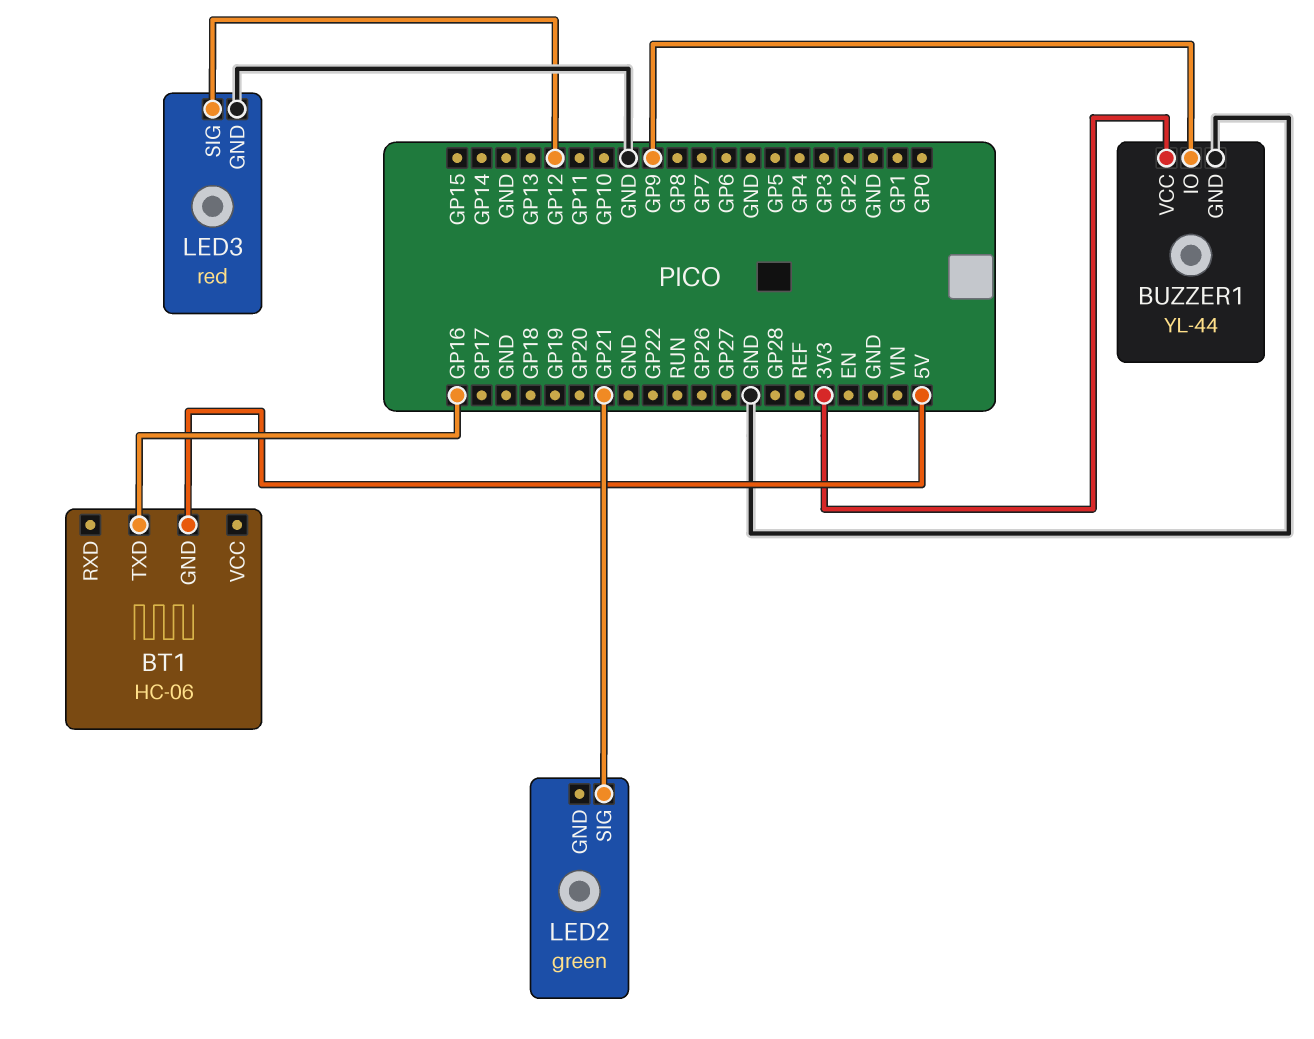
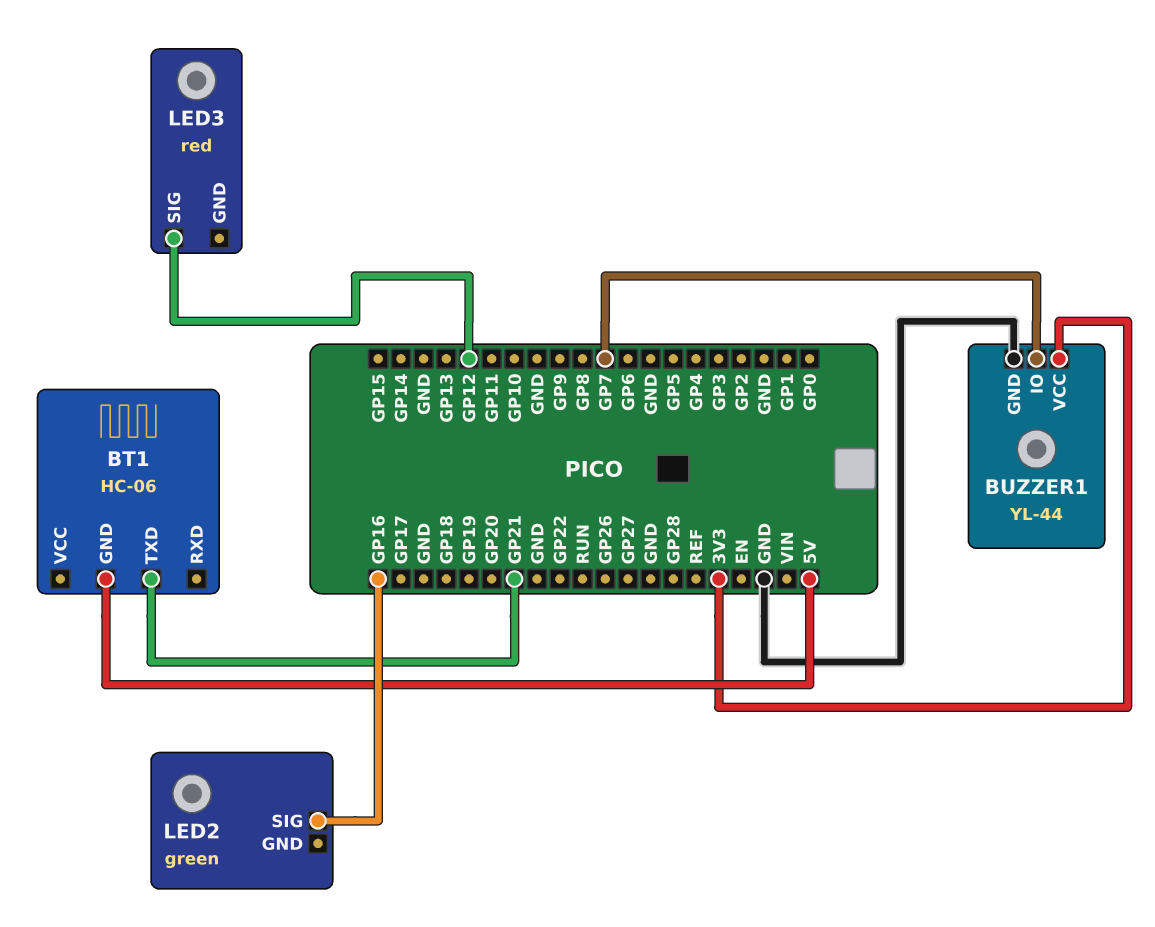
BT1 pin TXD: GP16 -> GP21
BUZZER1 pin IO: GP9 -> GP7
LED2 pin SIG: GP21 -> GP16
LED3 pin GND: GND -> none

